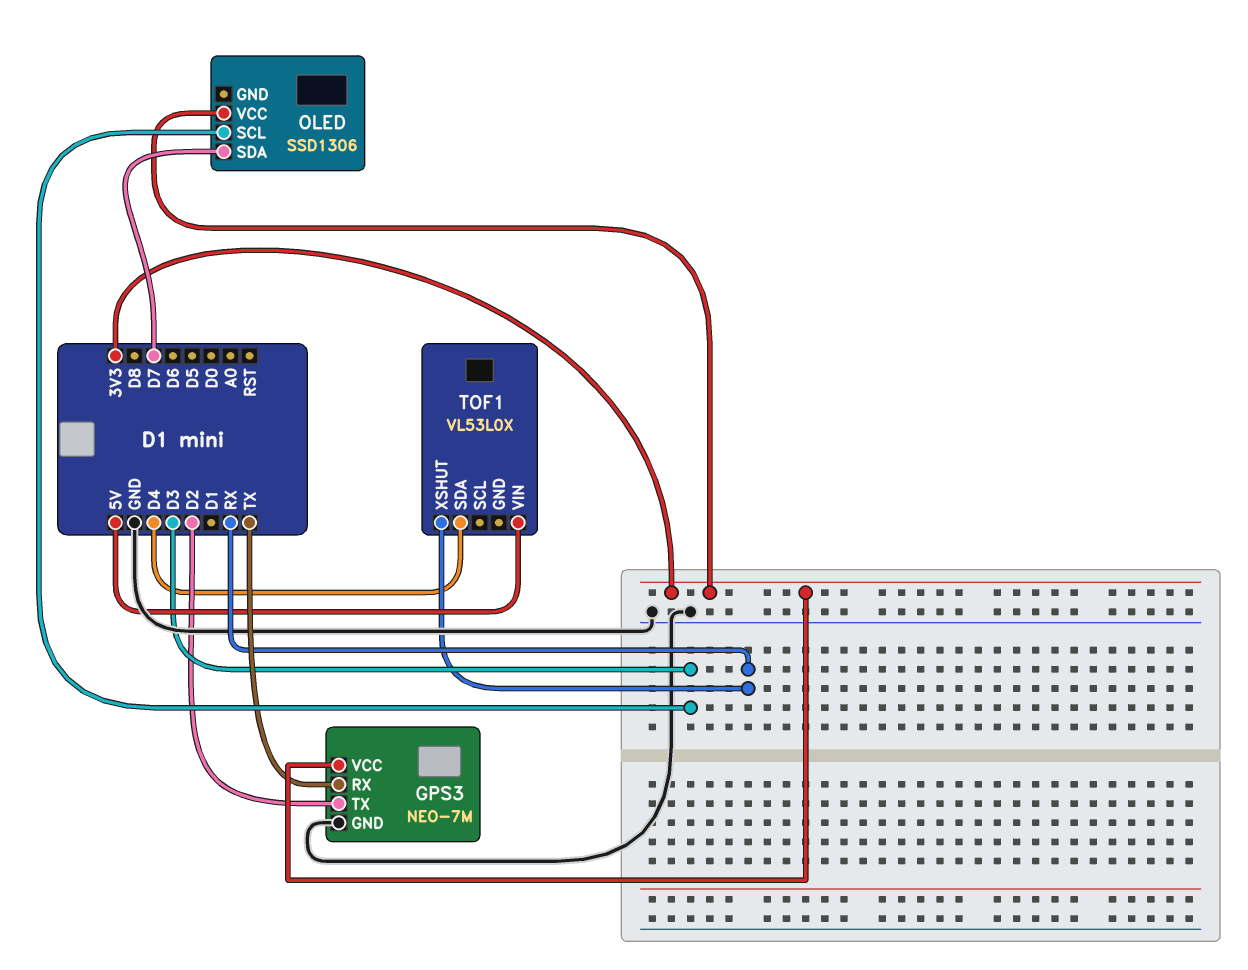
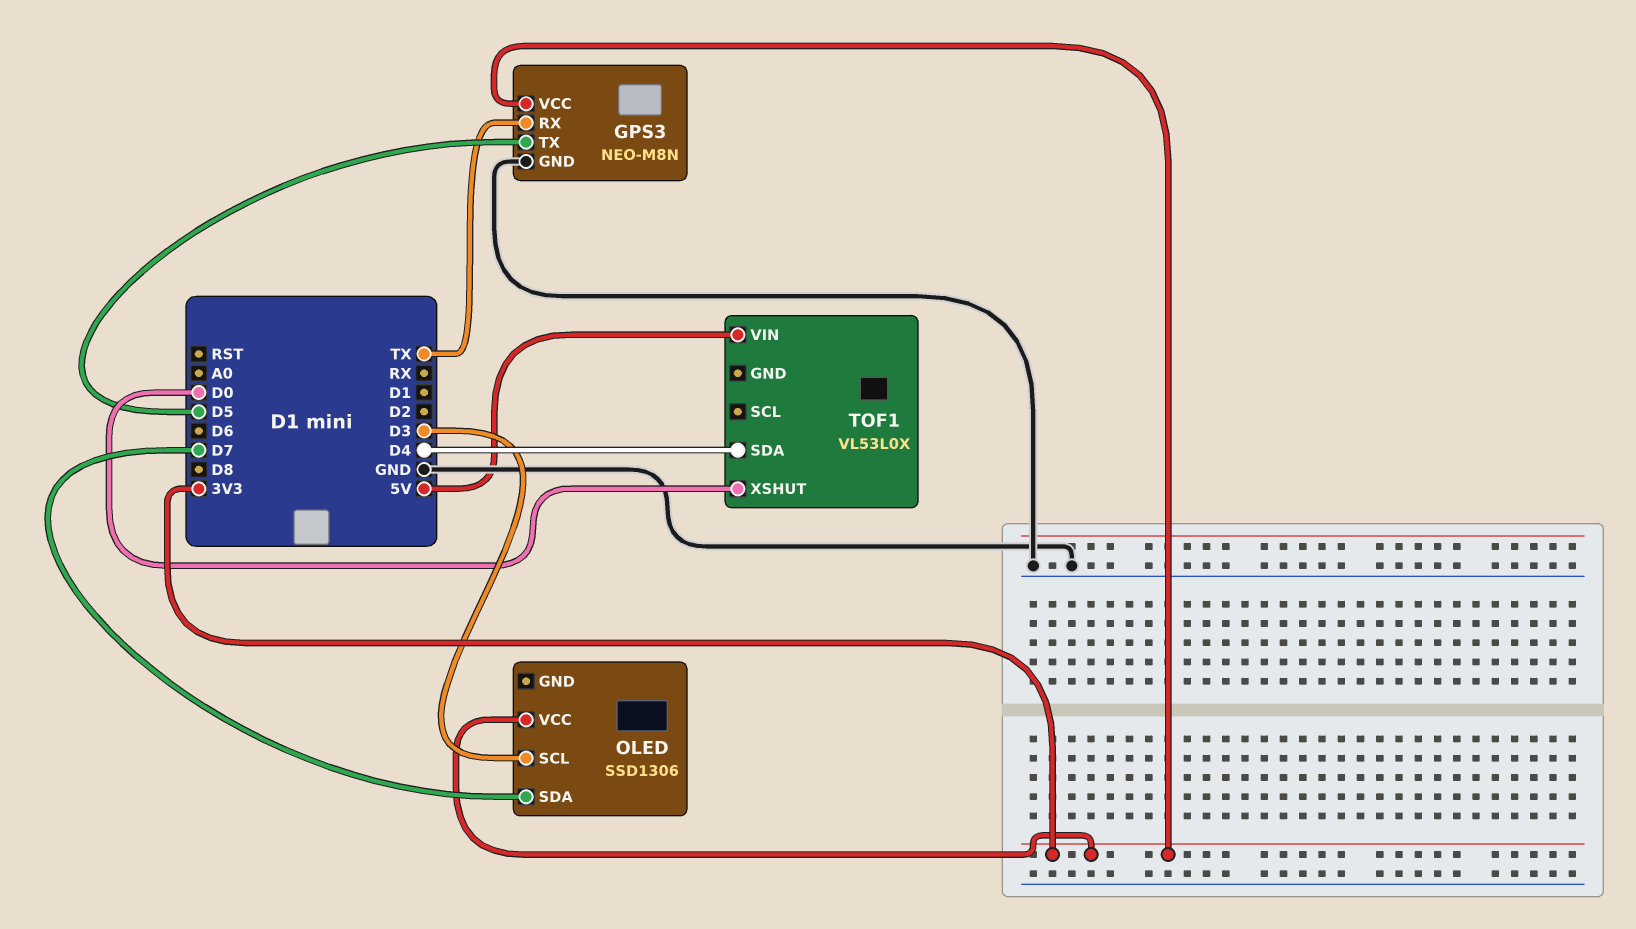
GPS3: NEO-7M -> NEO-M8N
GPS3 pin TX: D2 -> D5
TOF1 pin XSHUT: RX -> D0

